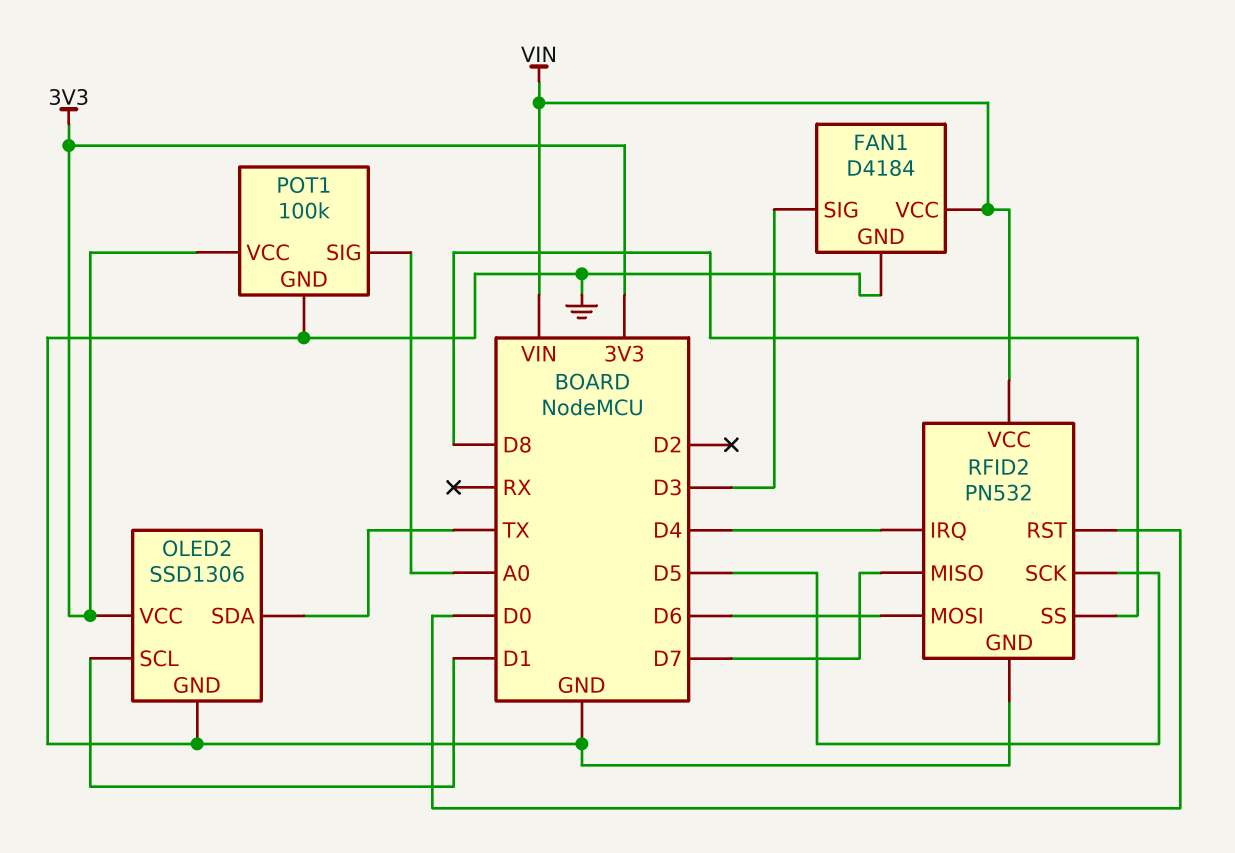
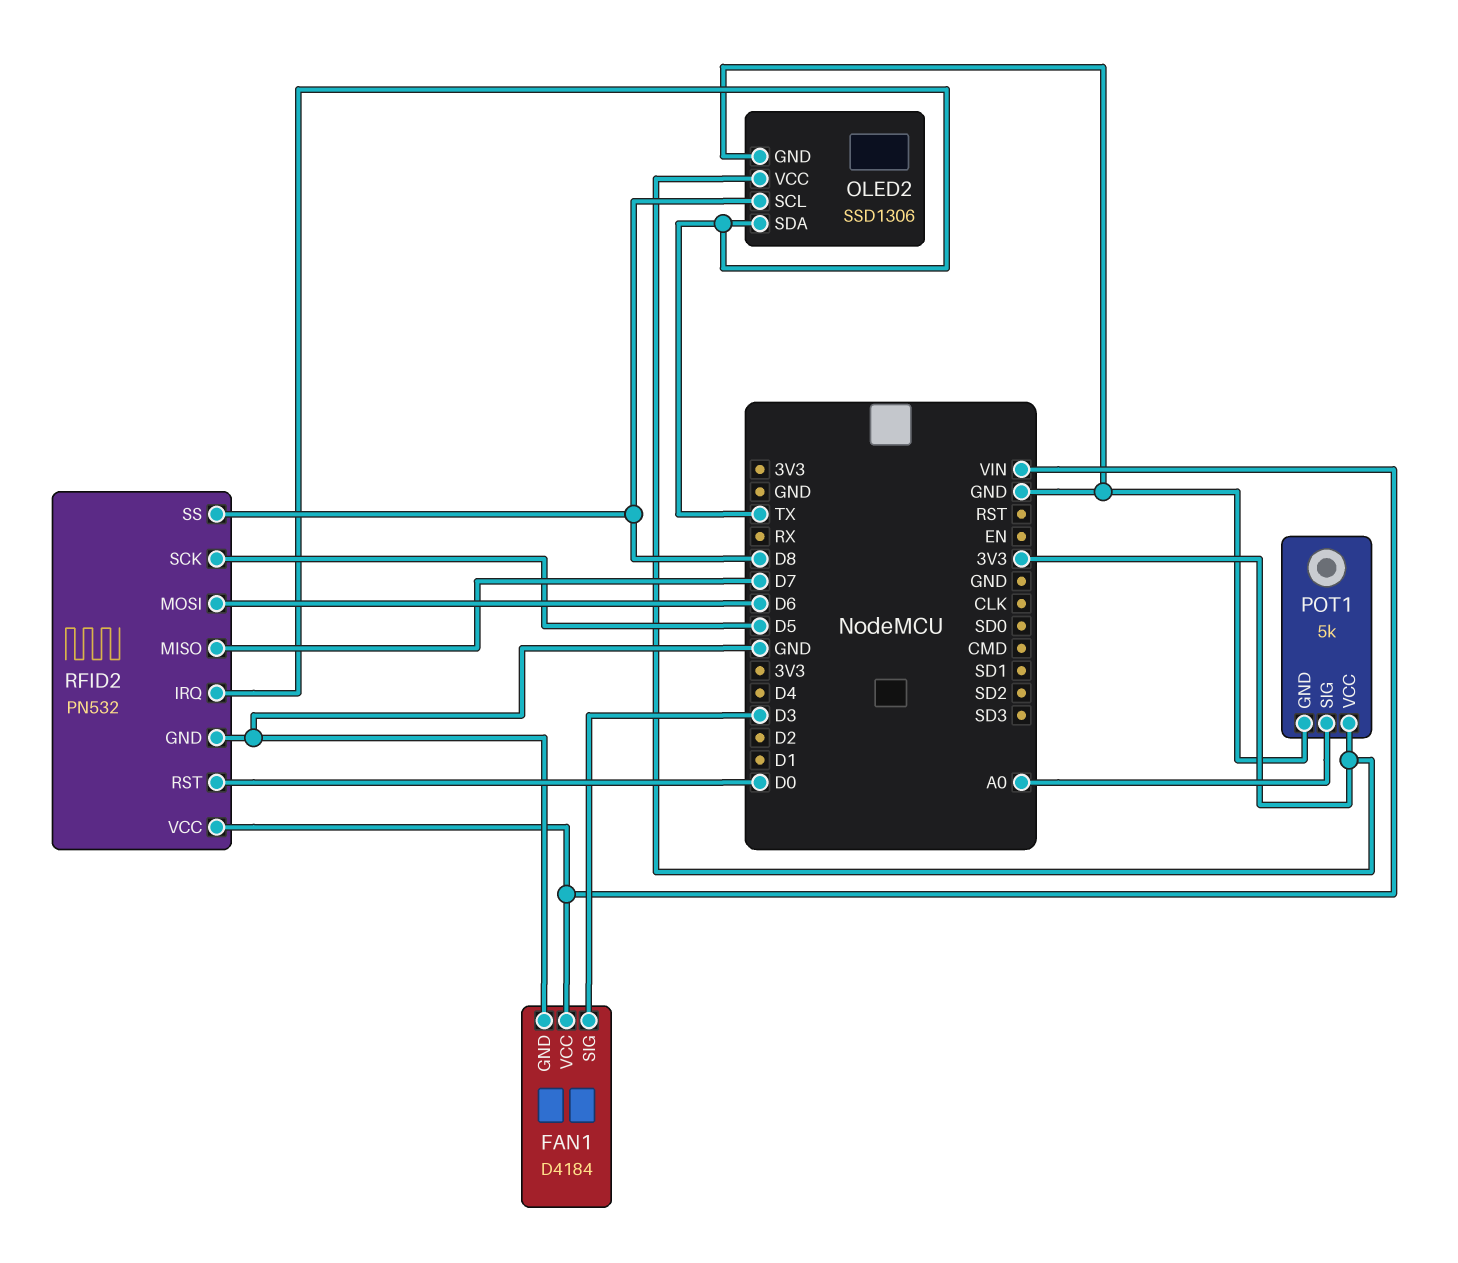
OLED2 pin SCL: D1 -> D8
POT1: 100k -> 5k
RFID2 pin IRQ: D4 -> TX

